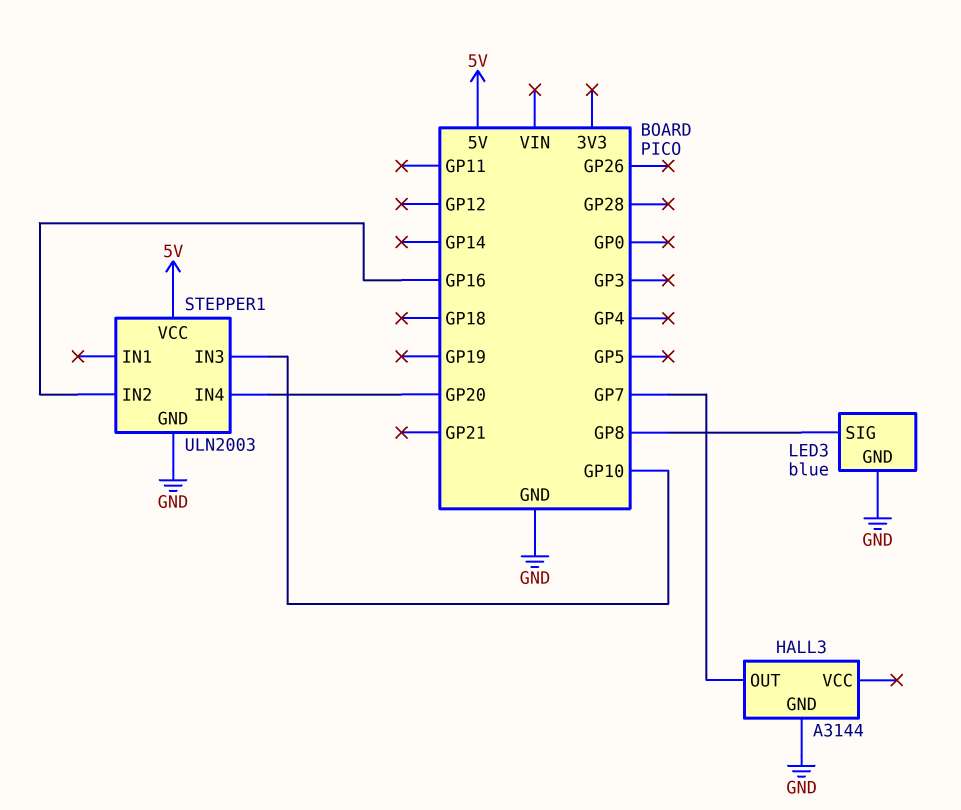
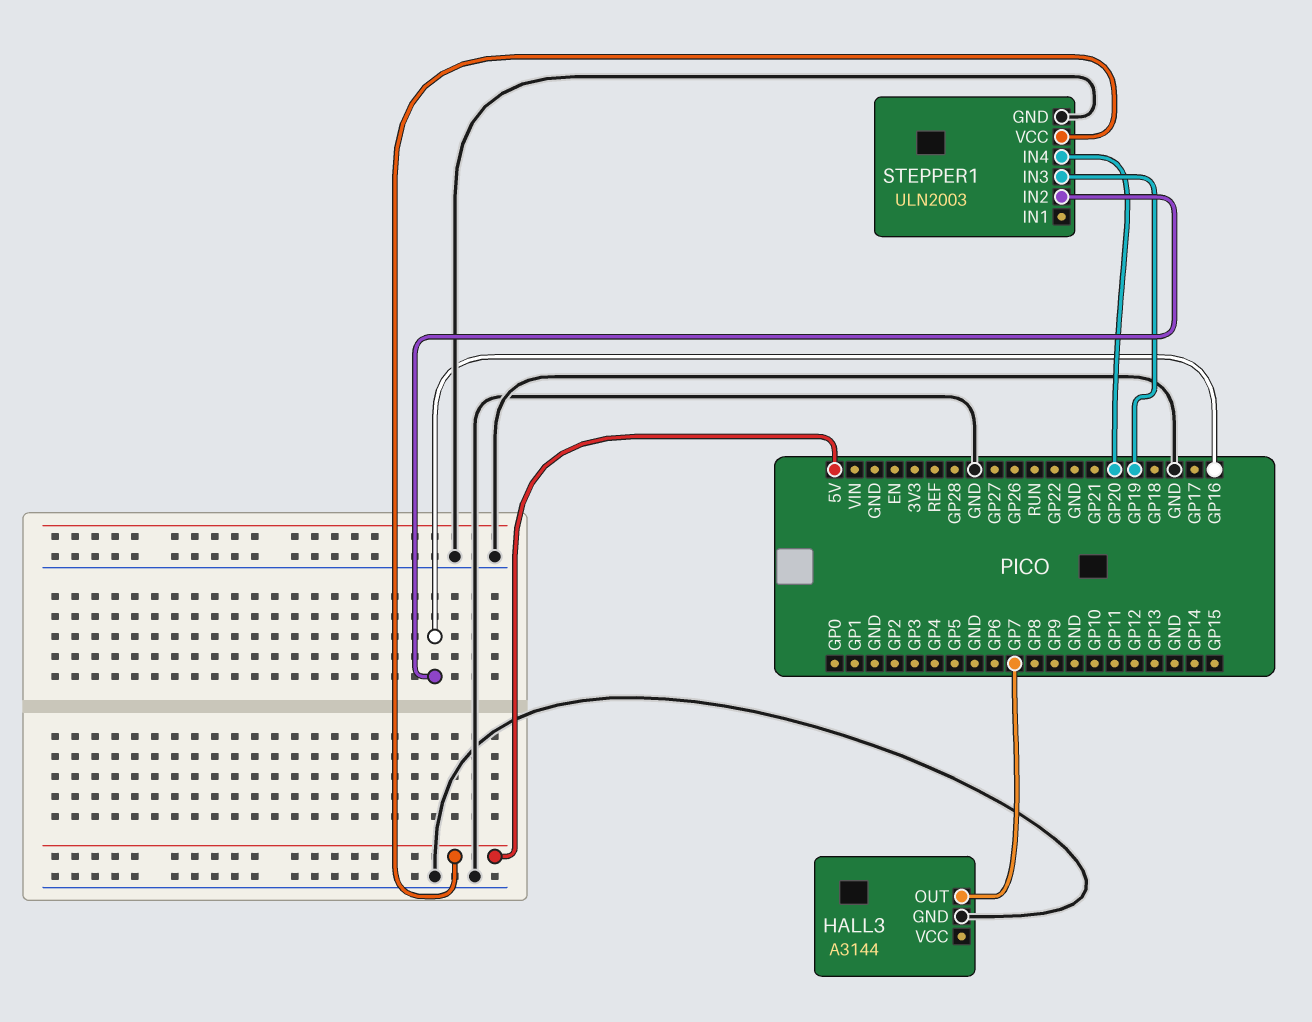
LED3: blue -> none
LED3 pin GND: GND -> none
LED3 pin SIG: GP8 -> none
STEPPER1 pin IN3: GP10 -> GP19

